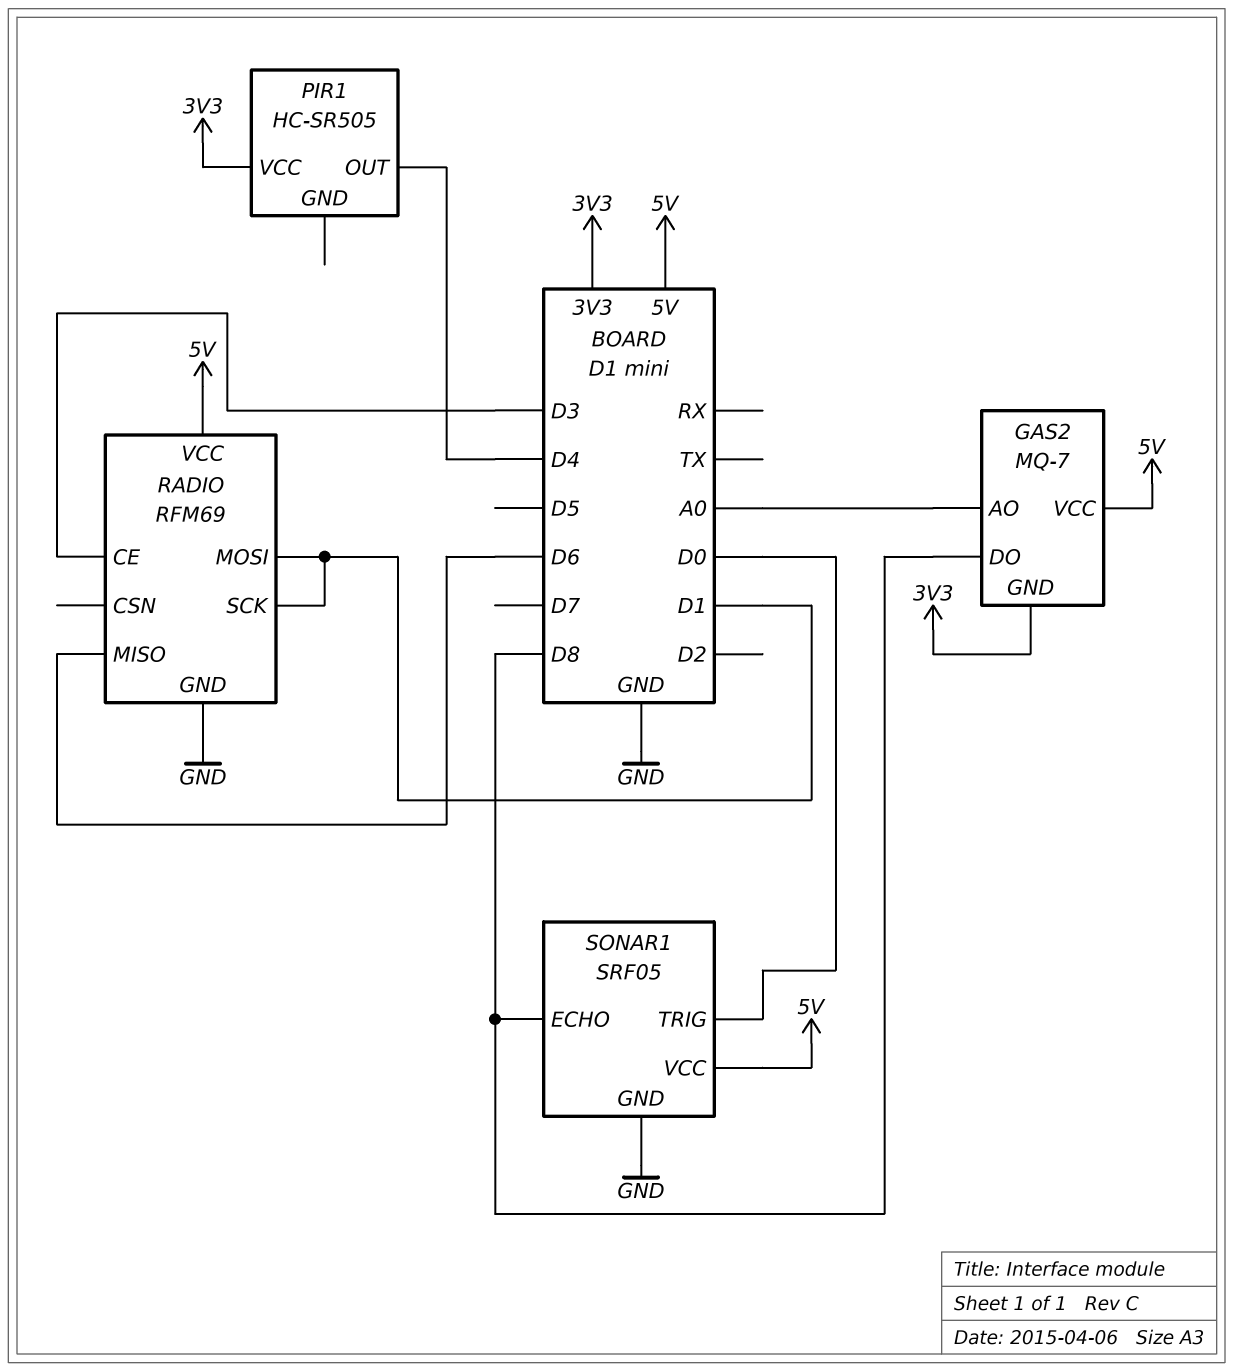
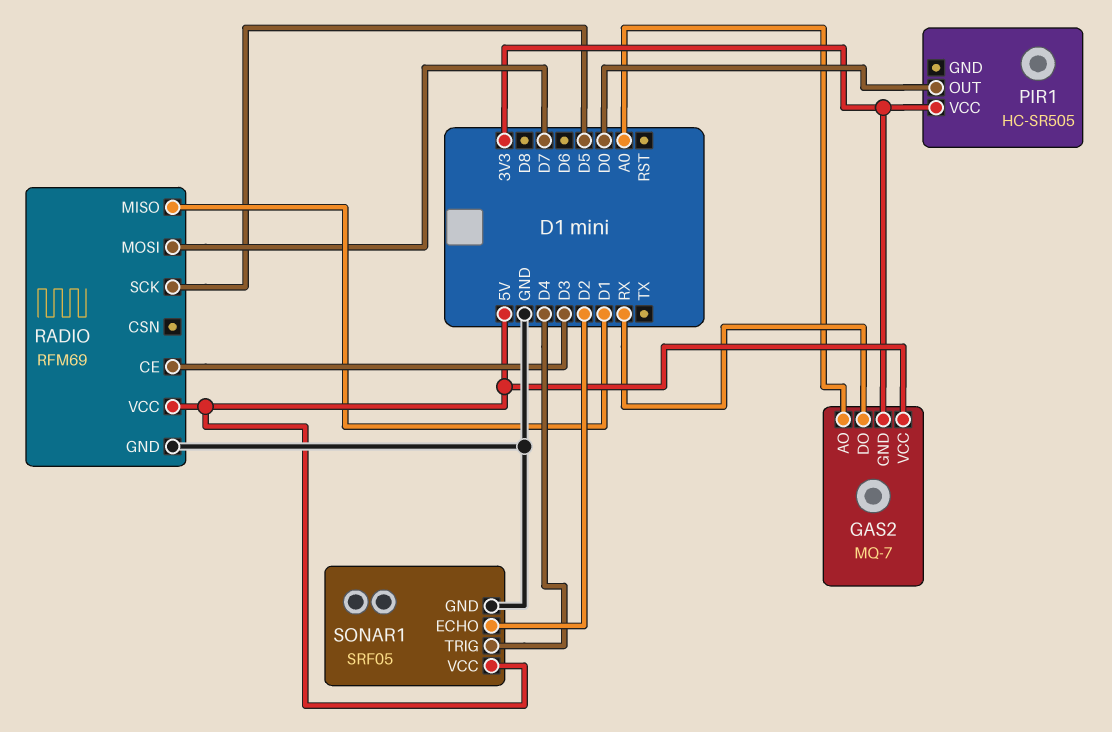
GAS2 pin DO: D8 -> RX
PIR1 pin OUT: D4 -> D0
RADIO pin MISO: D6 -> D1
RADIO pin MOSI: D1 -> D7
RADIO pin SCK: D1 -> D5
SONAR1 pin ECHO: D8 -> D2
SONAR1 pin TRIG: D0 -> D4

